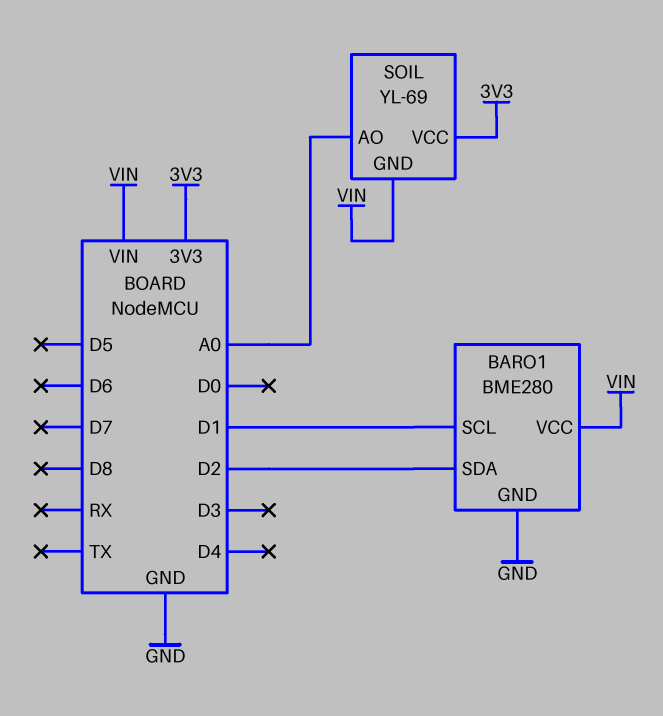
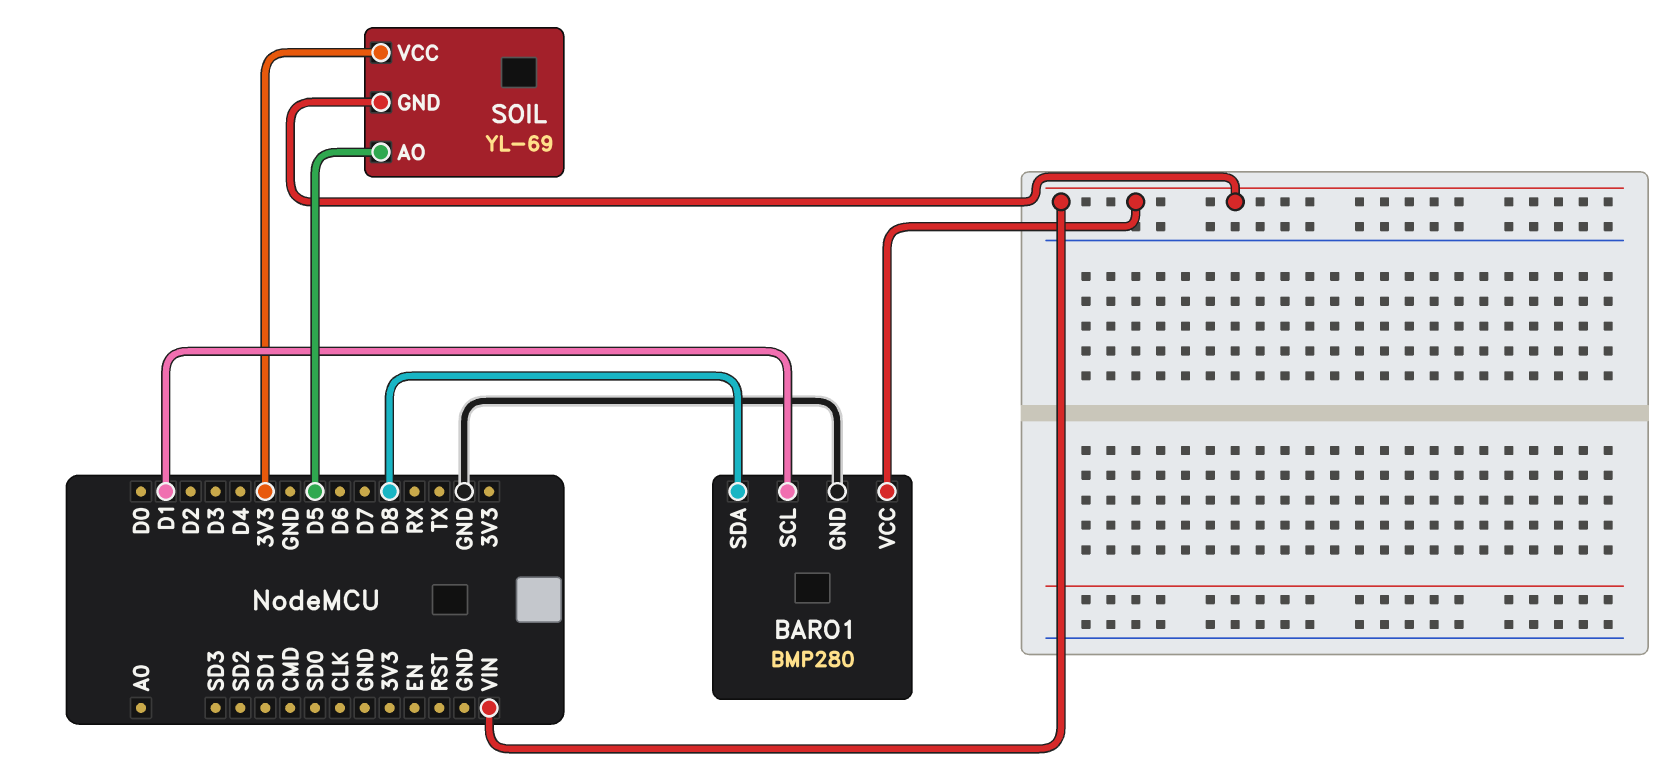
BARO1: BME280 -> BMP280
BARO1 pin SDA: D2 -> D8
SOIL pin AO: A0 -> D5

